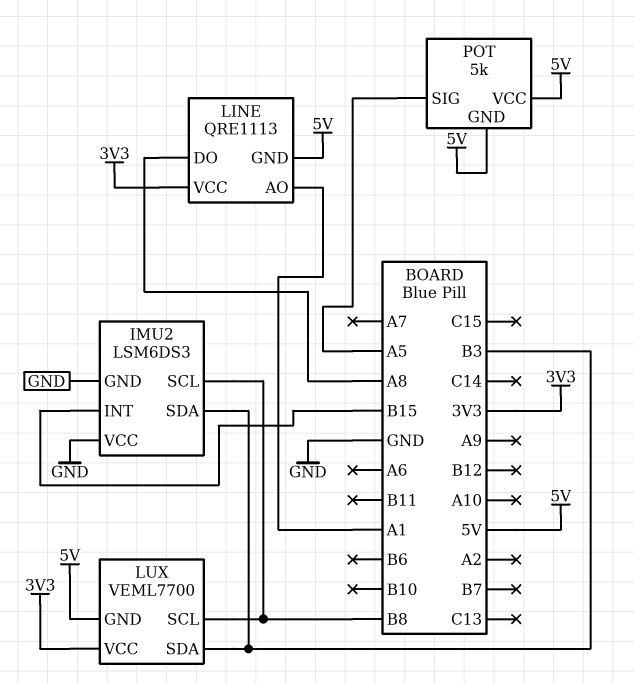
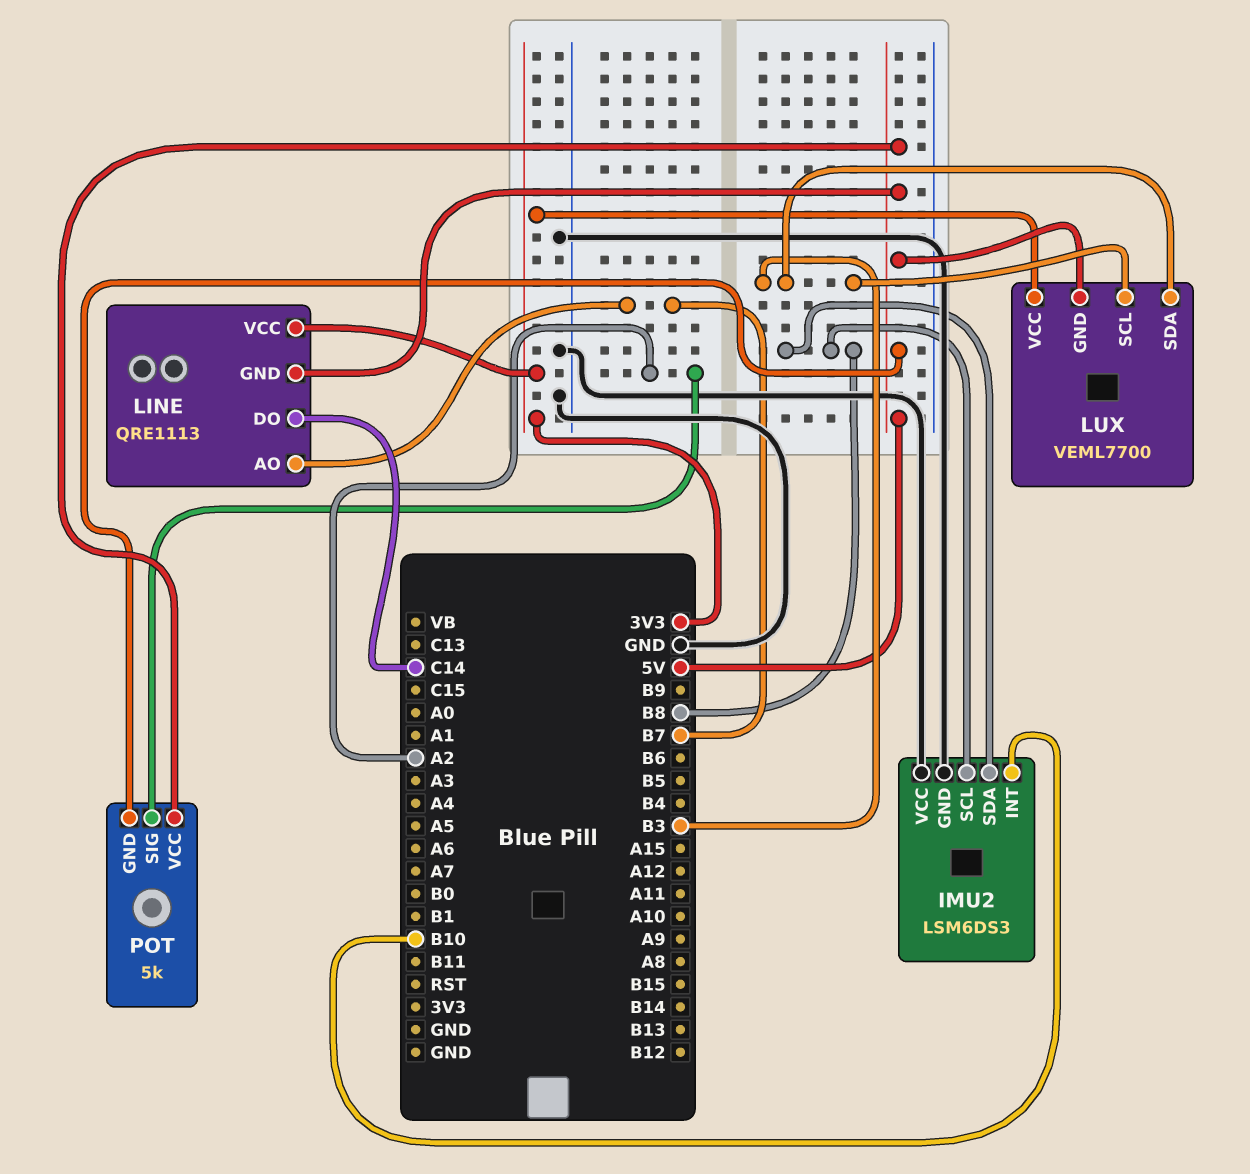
IMU2 pin INT: B15 -> B10
IMU2 pin SDA: B3 -> B8
LINE pin AO: A1 -> B7
LINE pin DO: A8 -> C14
LUX pin SCL: B8 -> B3
POT pin SIG: A5 -> A2

